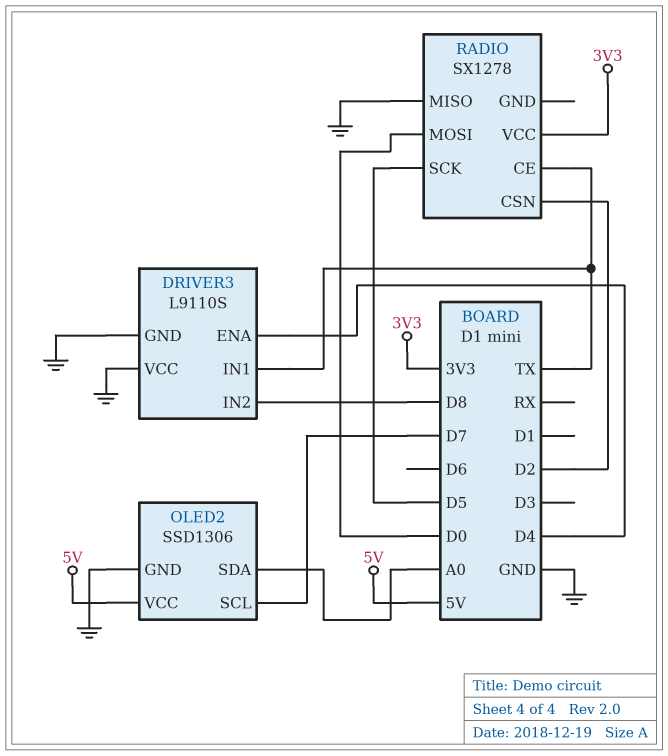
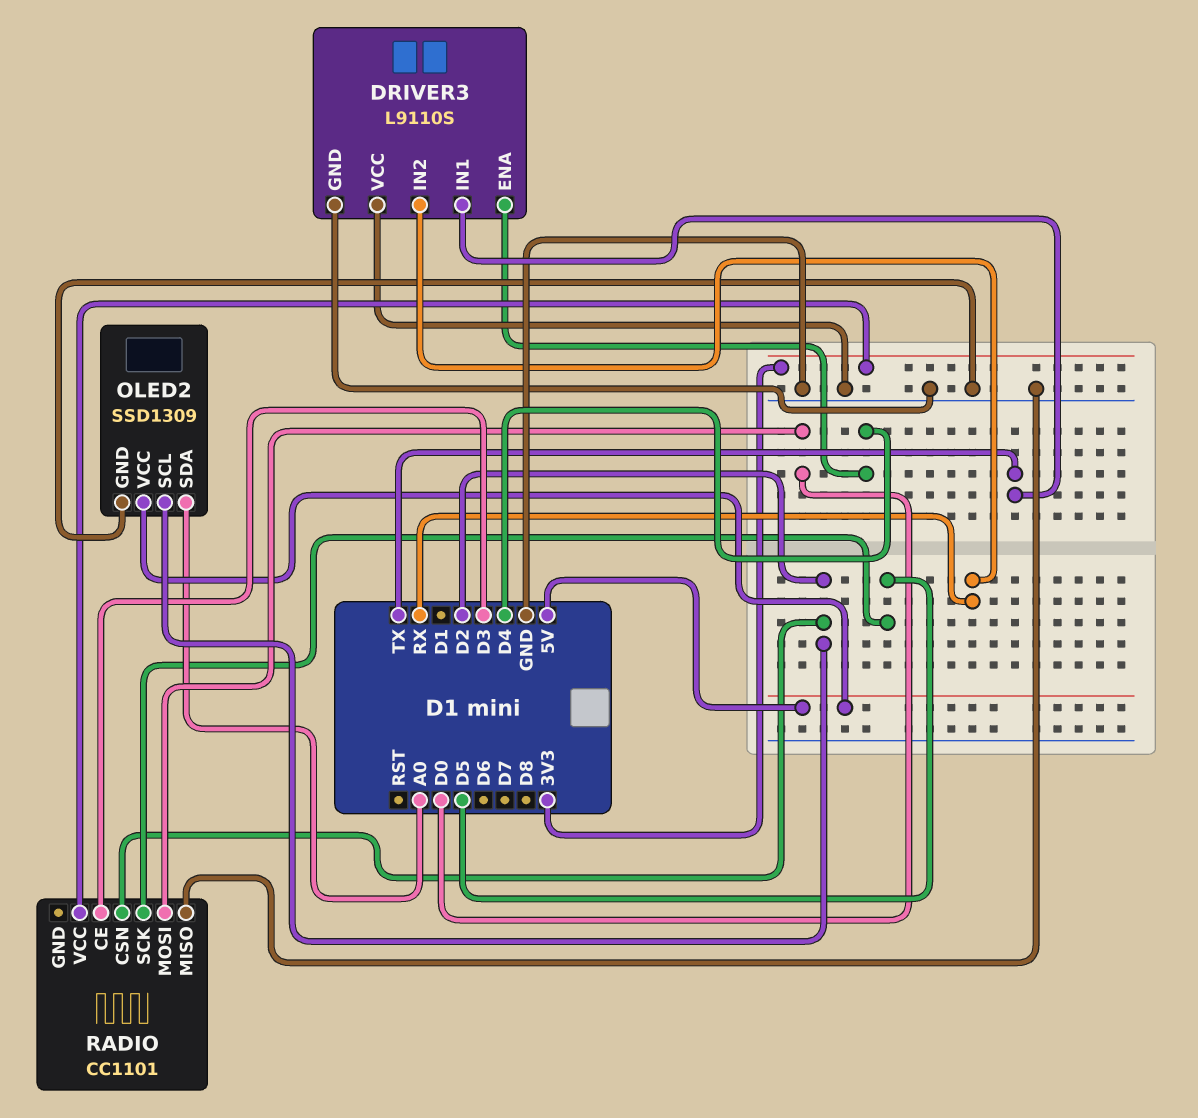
DRIVER3 pin IN2: D8 -> RX
OLED2: SSD1306 -> SSD1309
OLED2 pin SCL: D7 -> D2
RADIO: SX1278 -> CC1101
RADIO pin CE: TX -> D3

